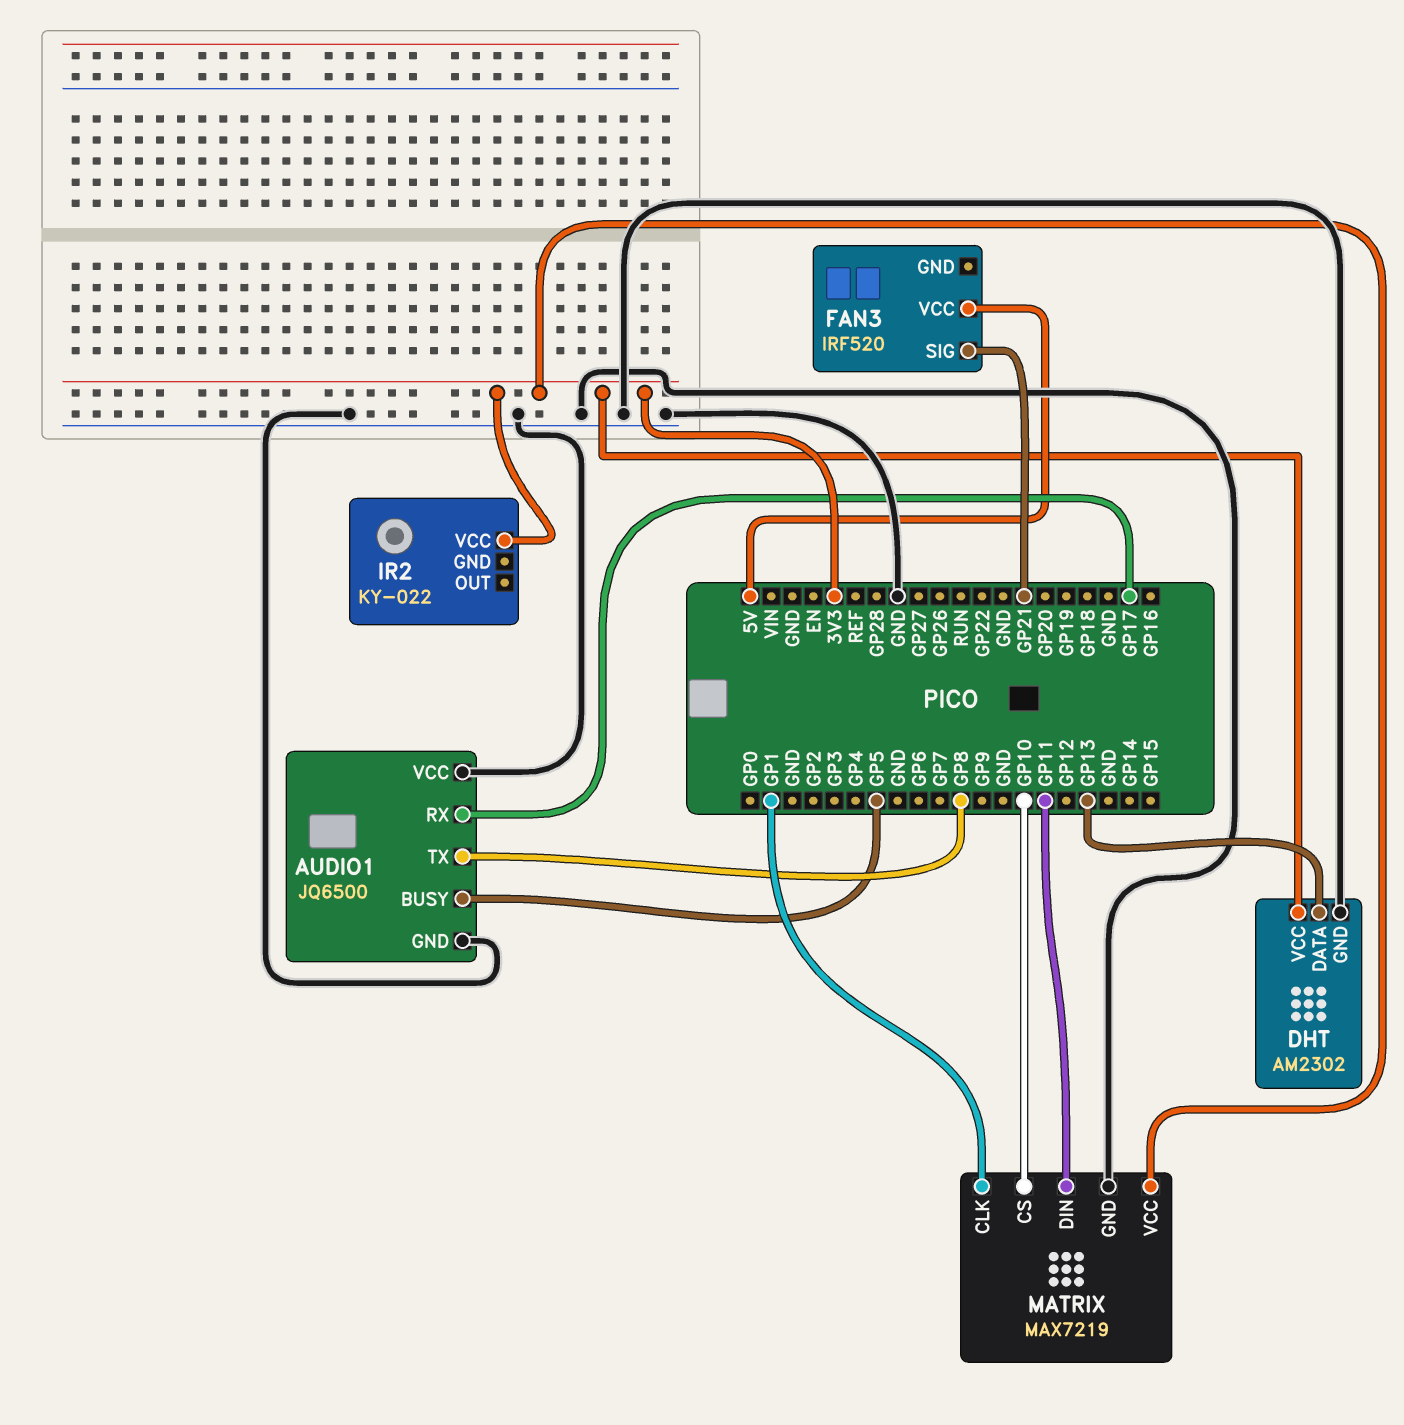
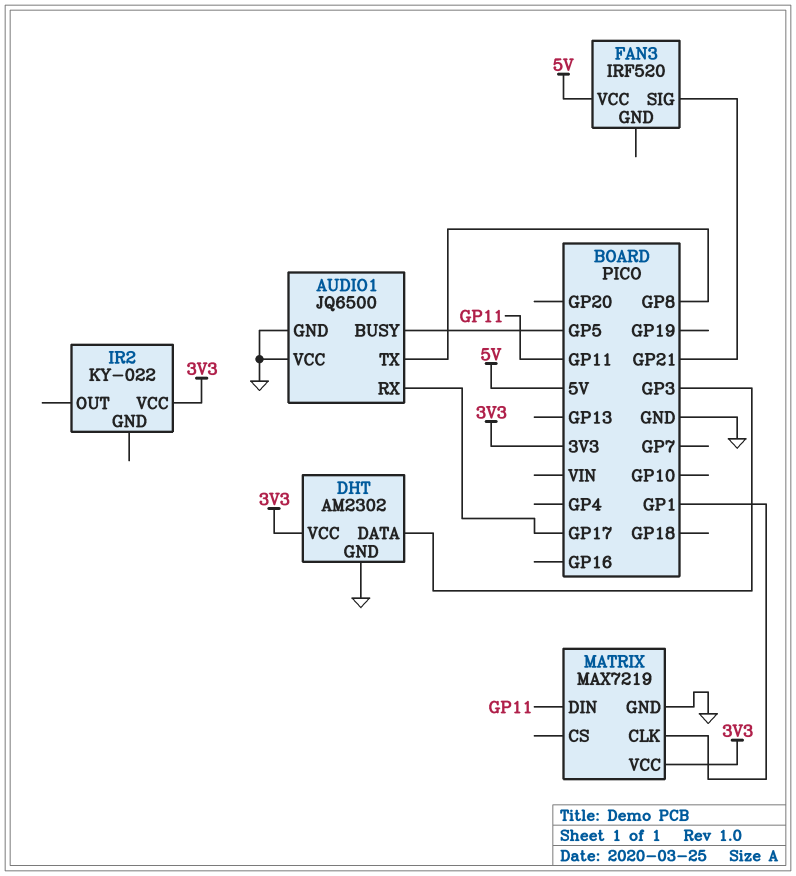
DHT pin DATA: GP13 -> GP3
MATRIX pin CS: GP10 -> none

